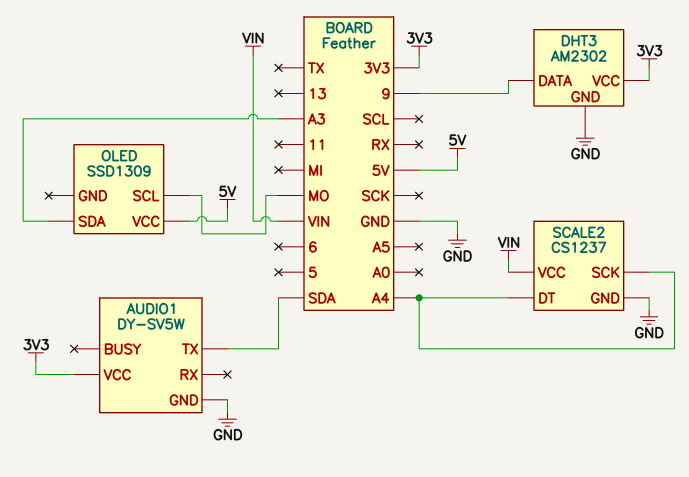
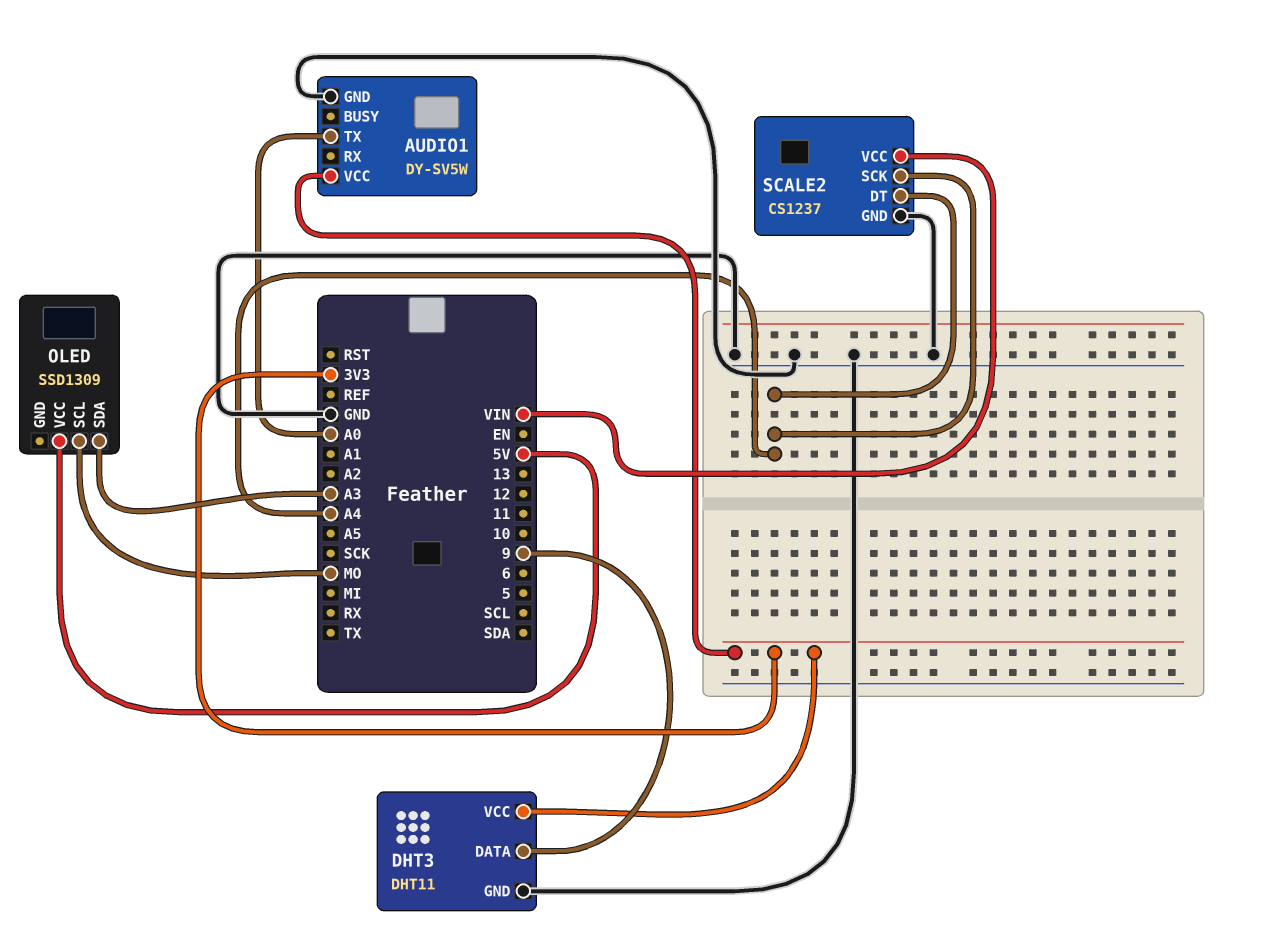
AUDIO1 pin TX: SDA -> A0
DHT3: AM2302 -> DHT11

